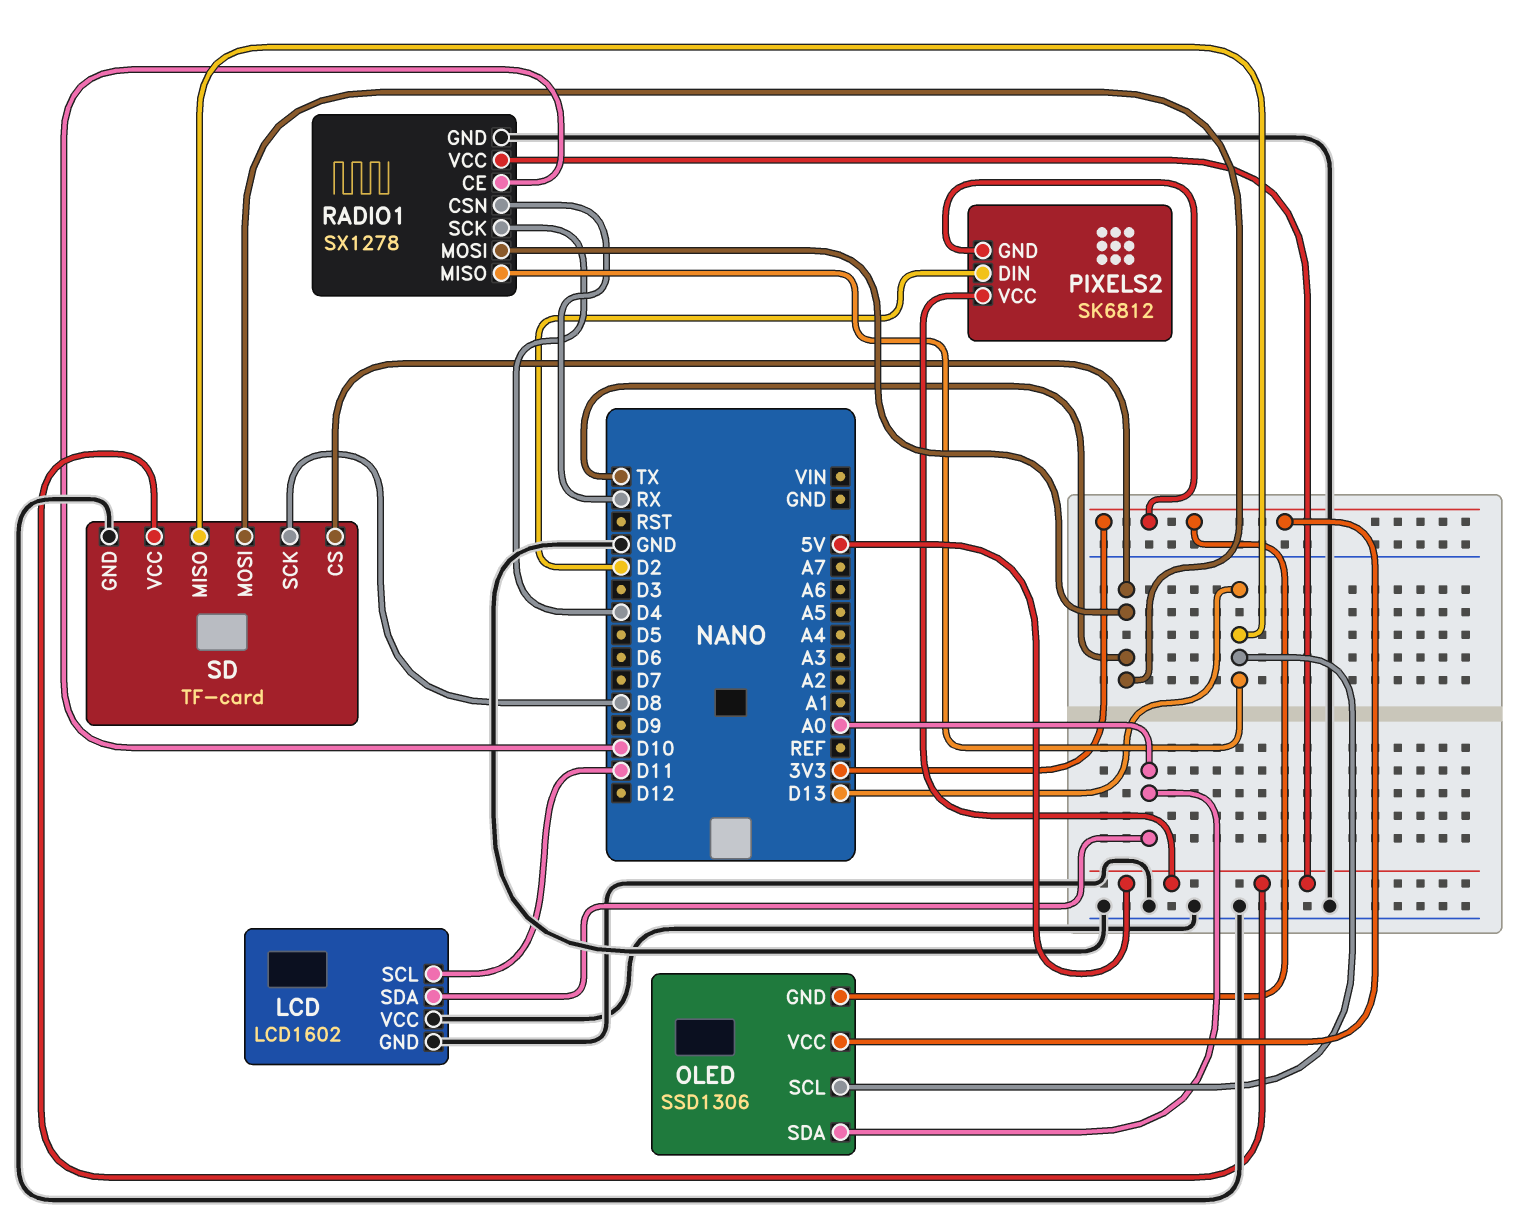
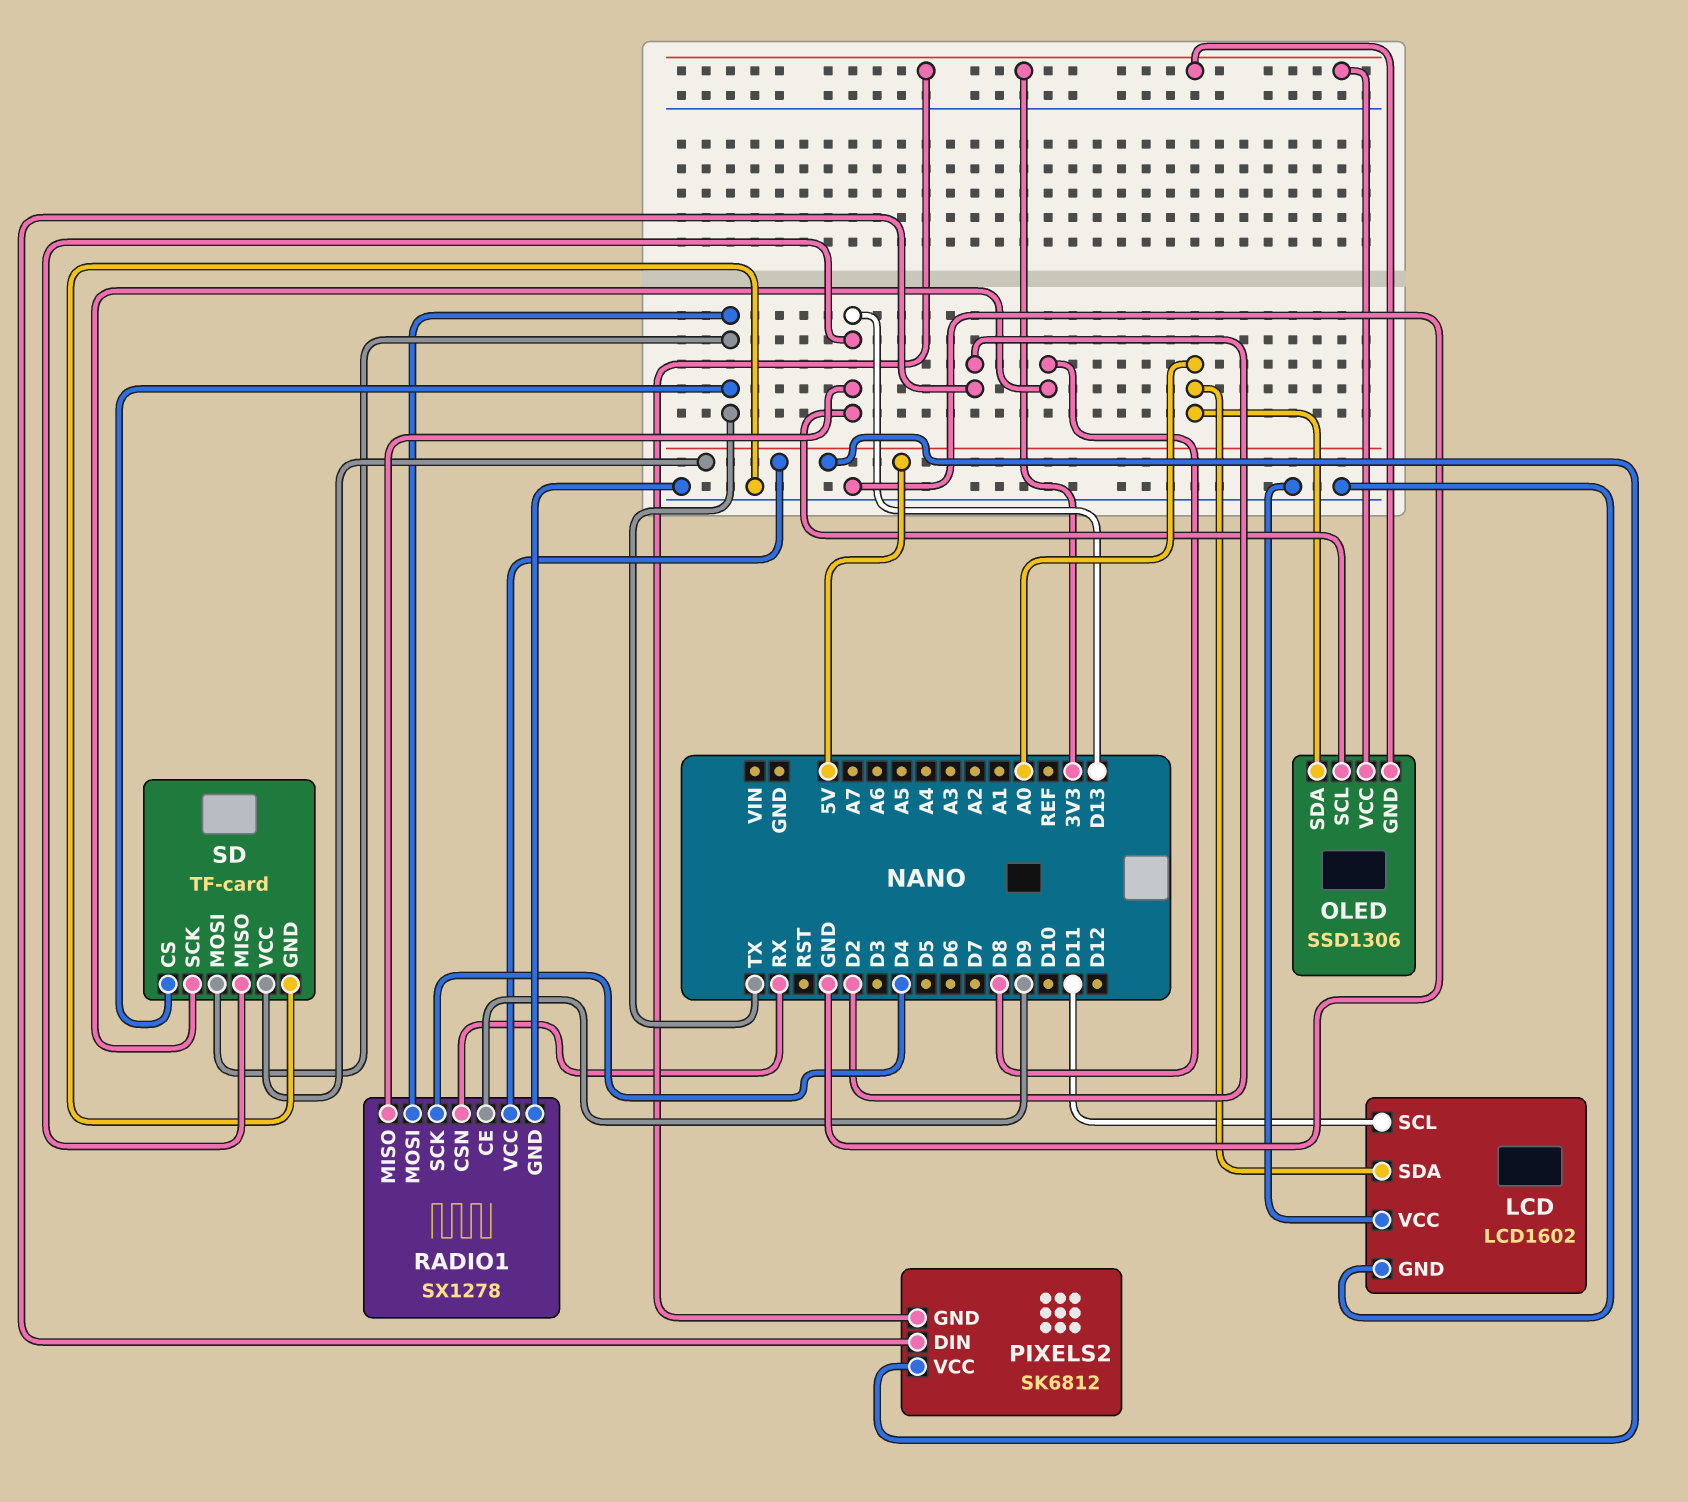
RADIO1 pin CE: D10 -> D9

